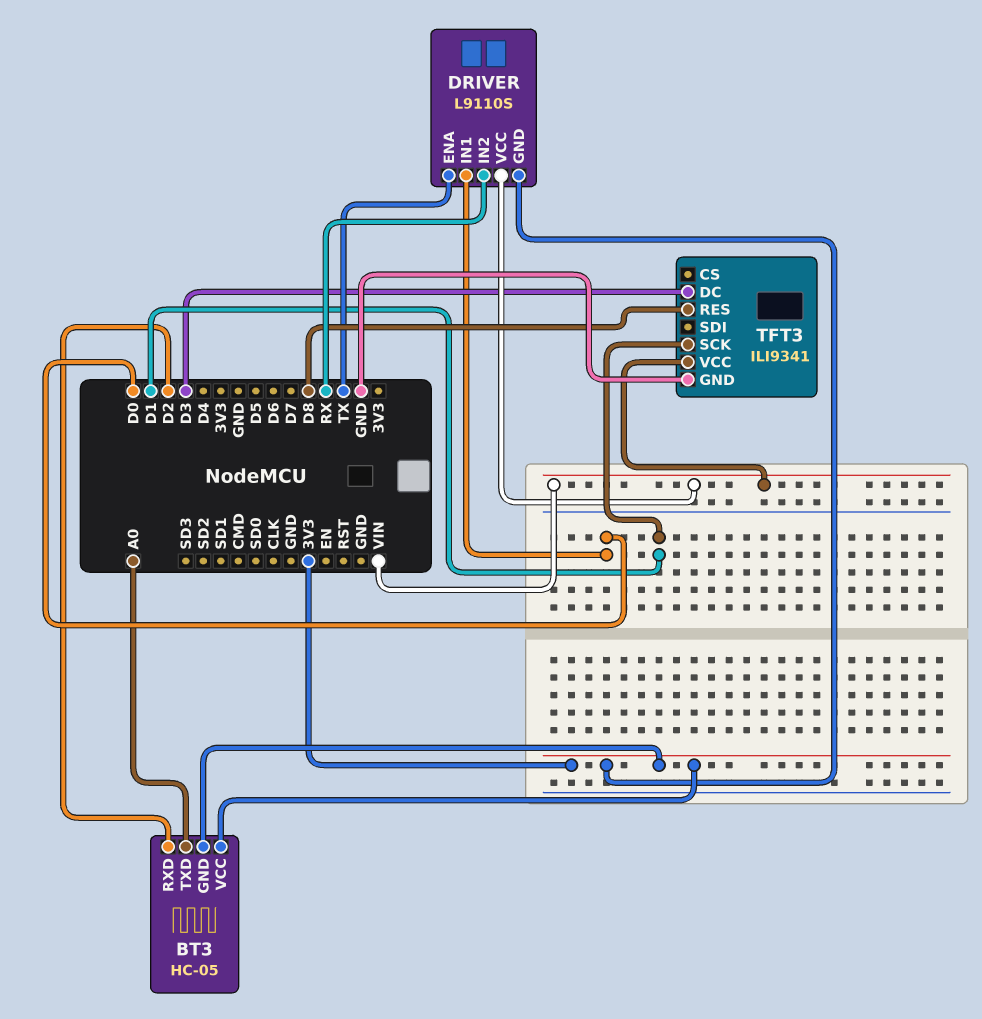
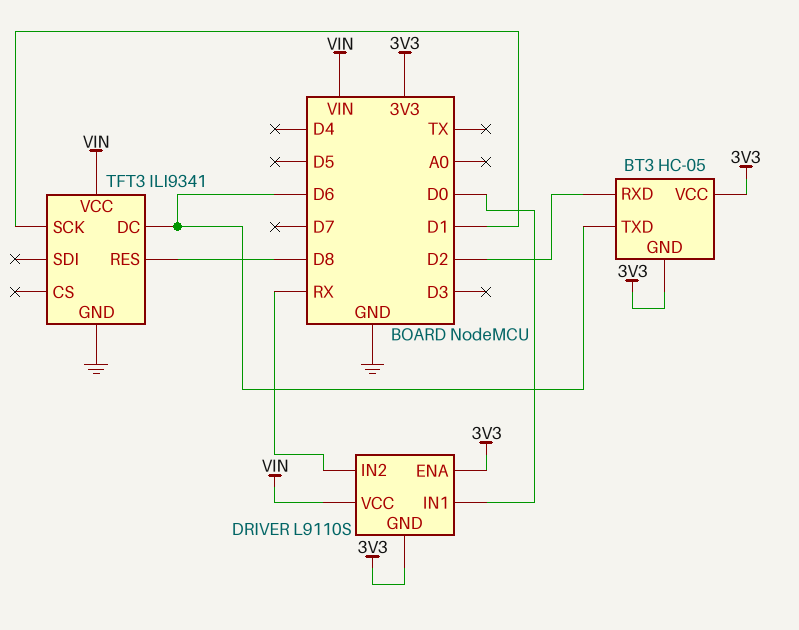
BT3 pin TXD: A0 -> D6
DRIVER pin ENA: TX -> 3V3
TFT3 pin DC: D3 -> D6

